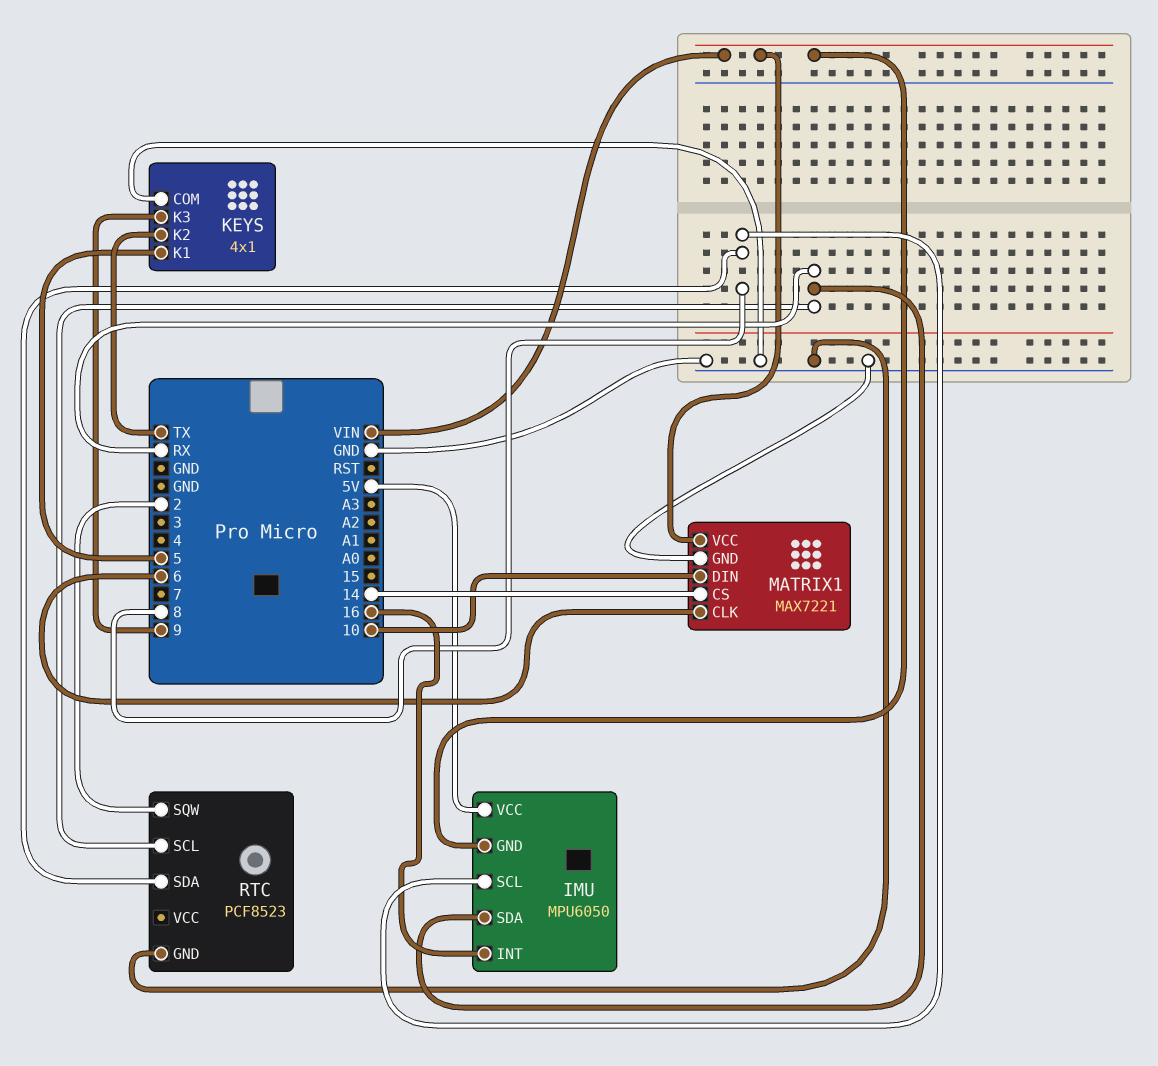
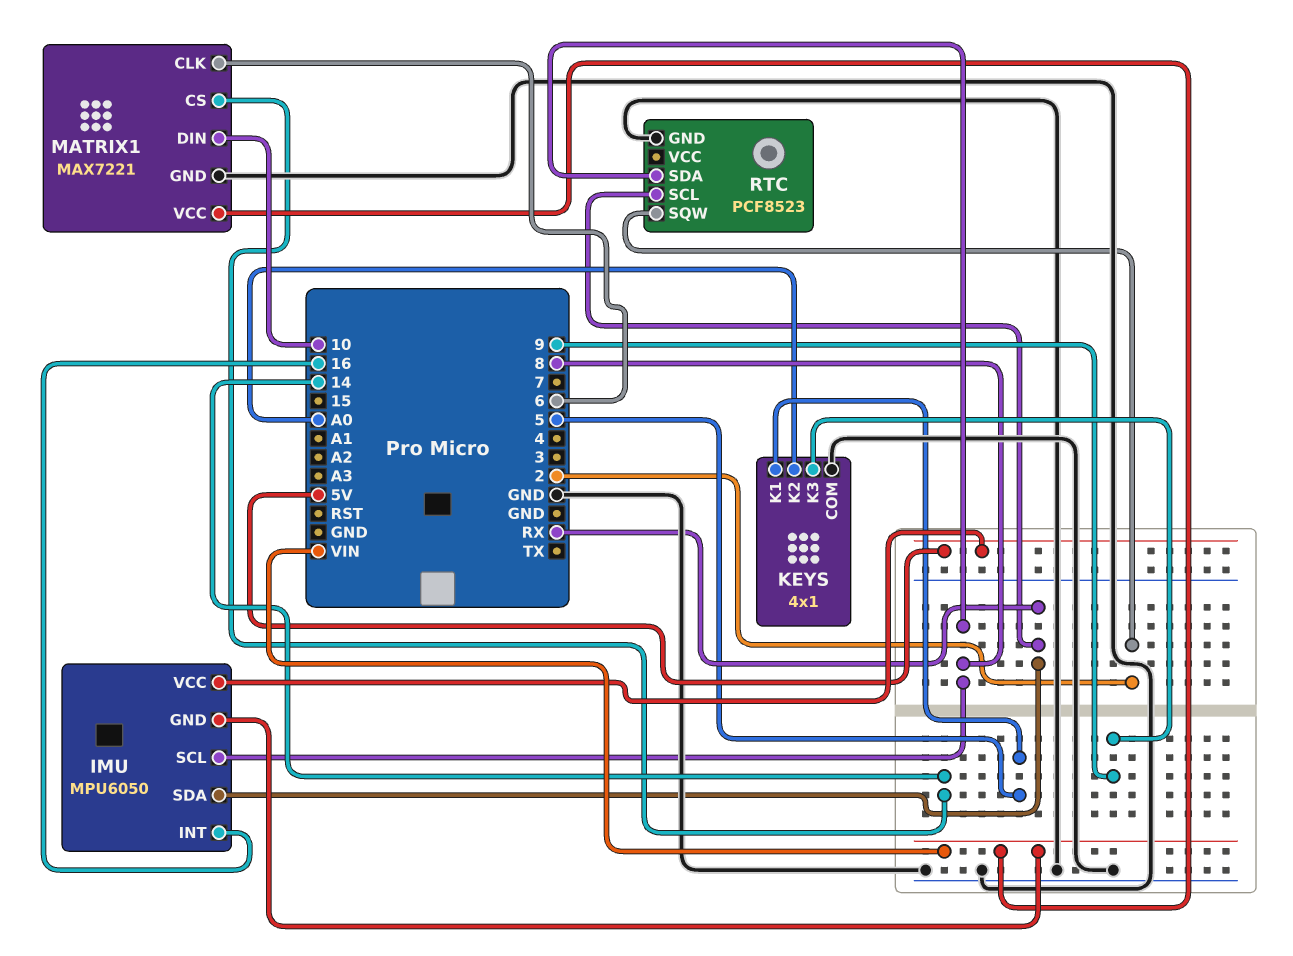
KEYS pin K2: TX -> A0

